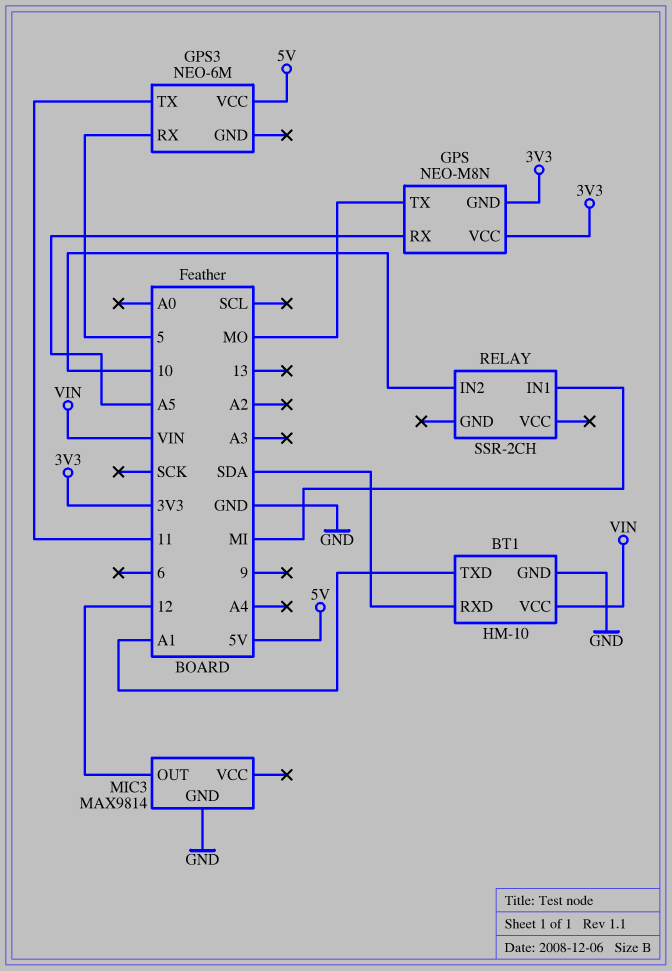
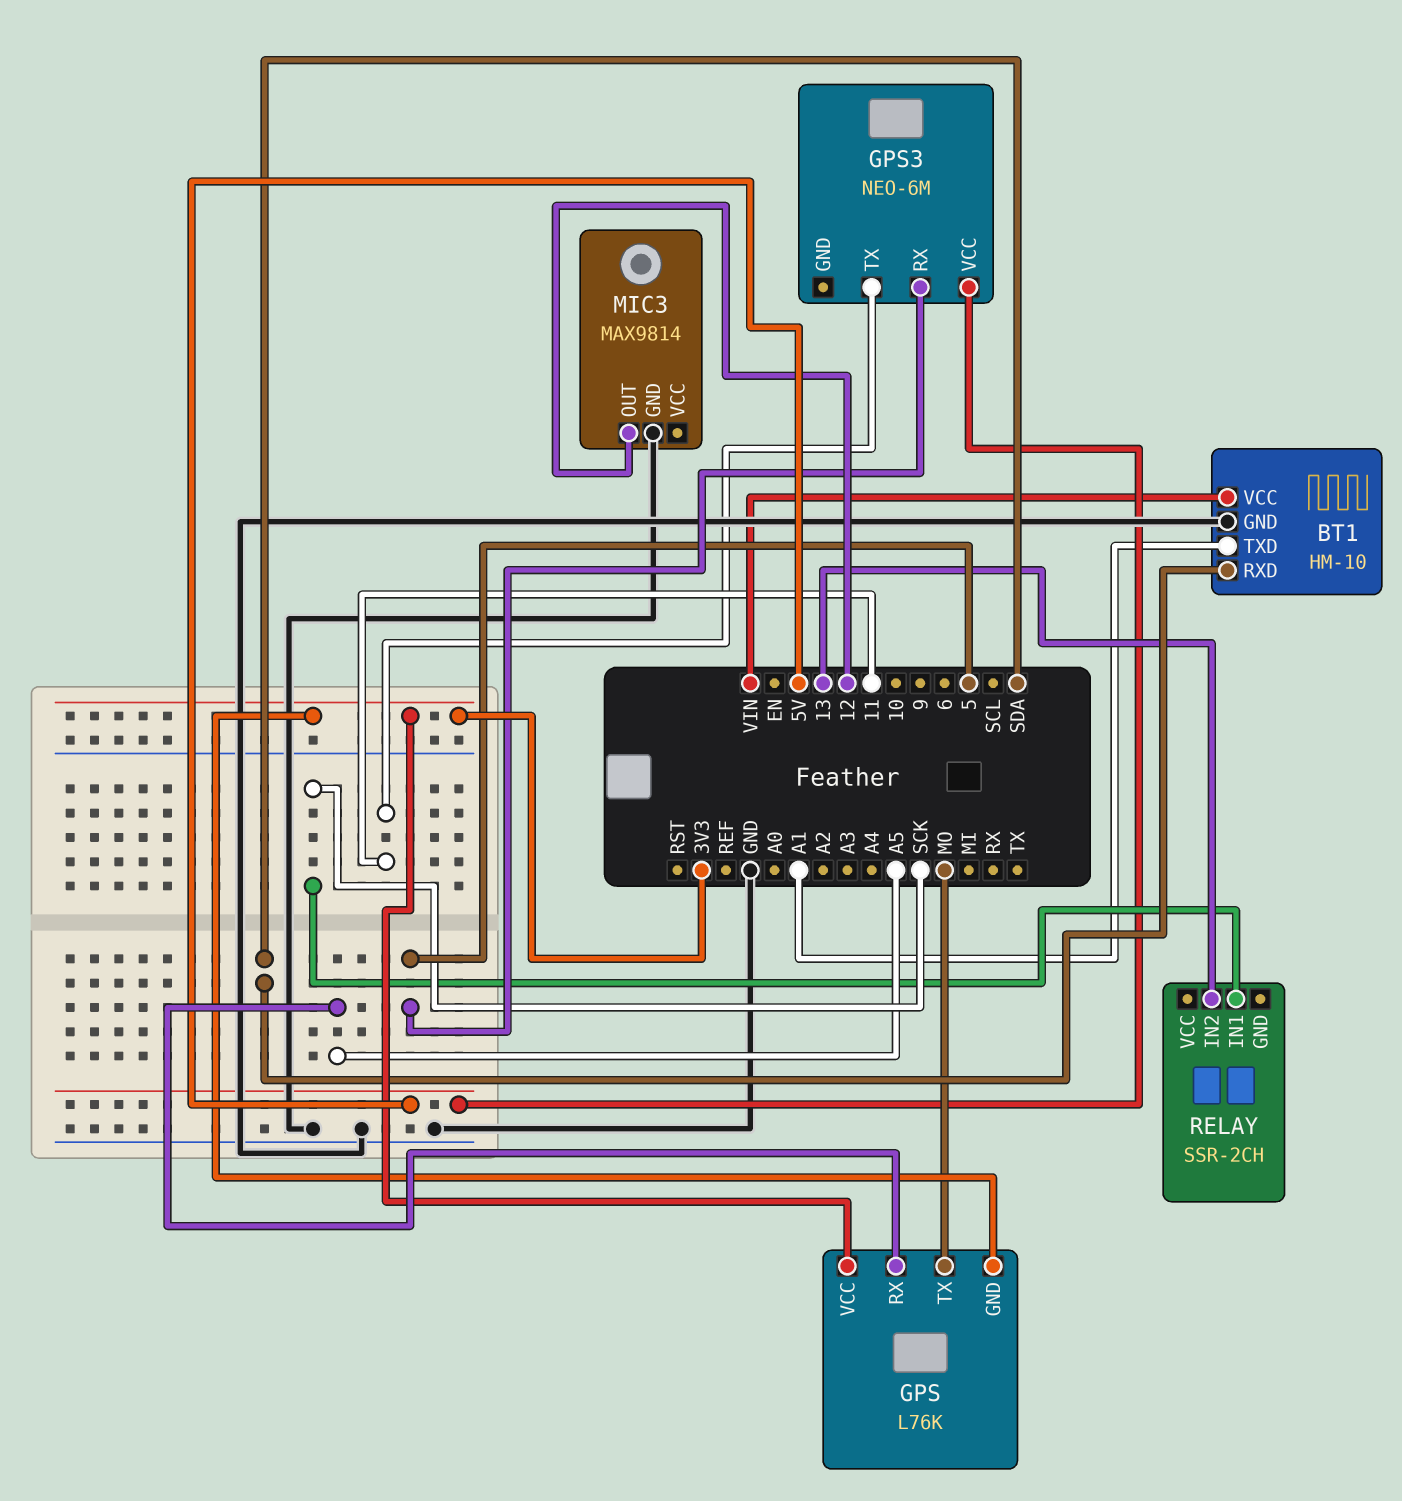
GPS: NEO-M8N -> L76K
RELAY pin IN1: MI -> SCK
RELAY pin IN2: 10 -> 13

